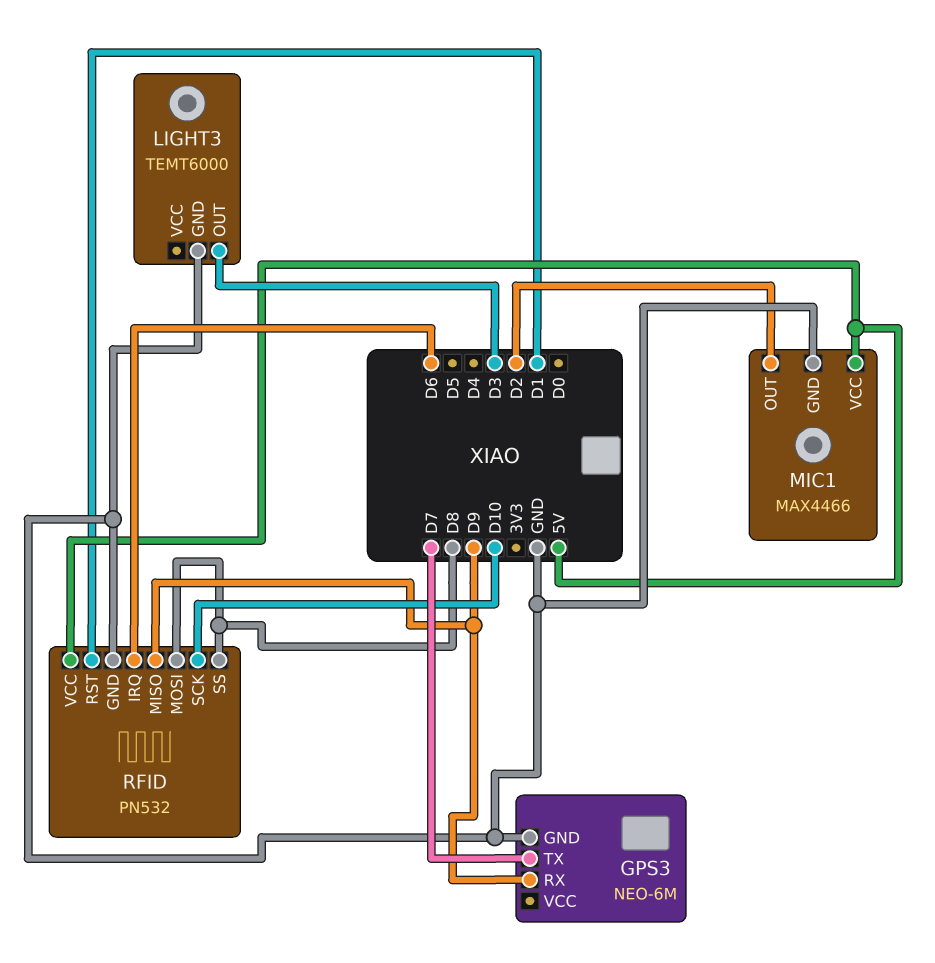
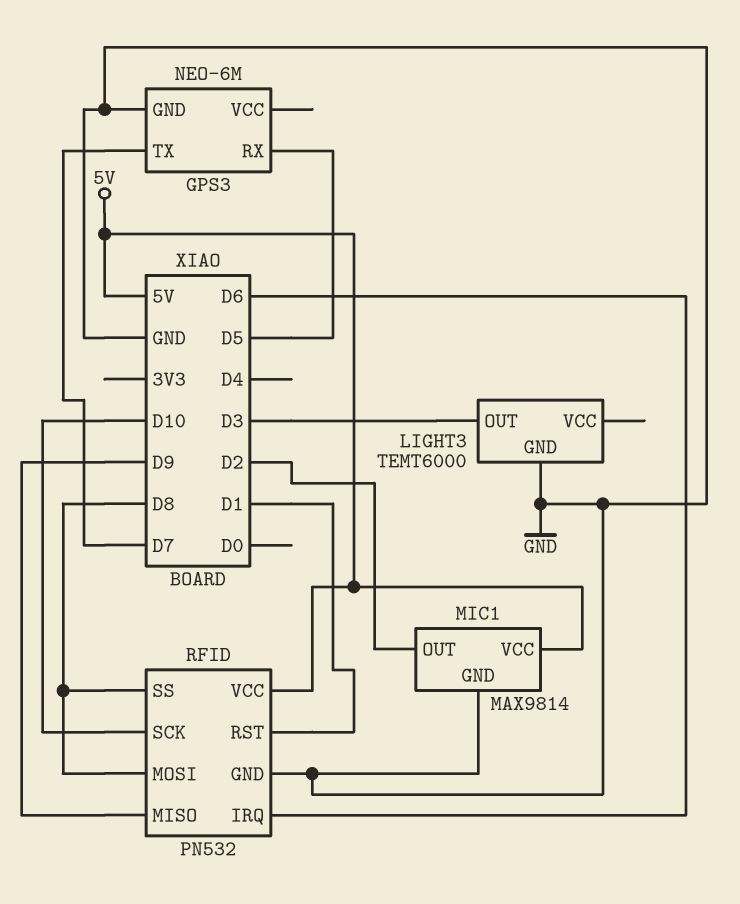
GPS3 pin RX: D9 -> D5
MIC1: MAX4466 -> MAX9814

